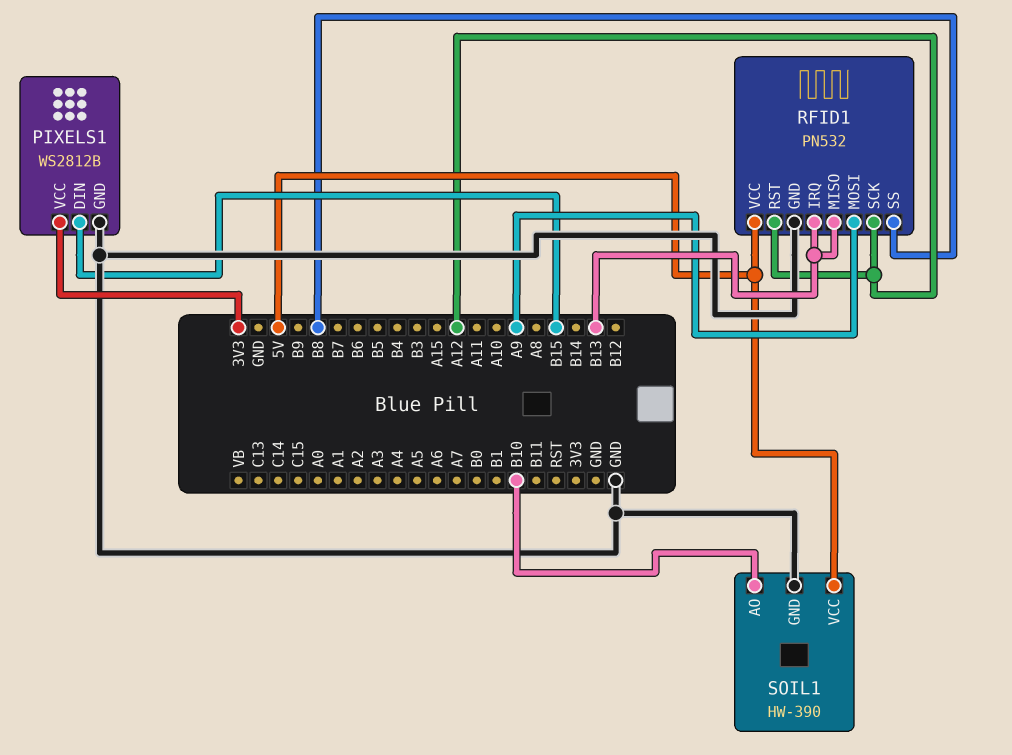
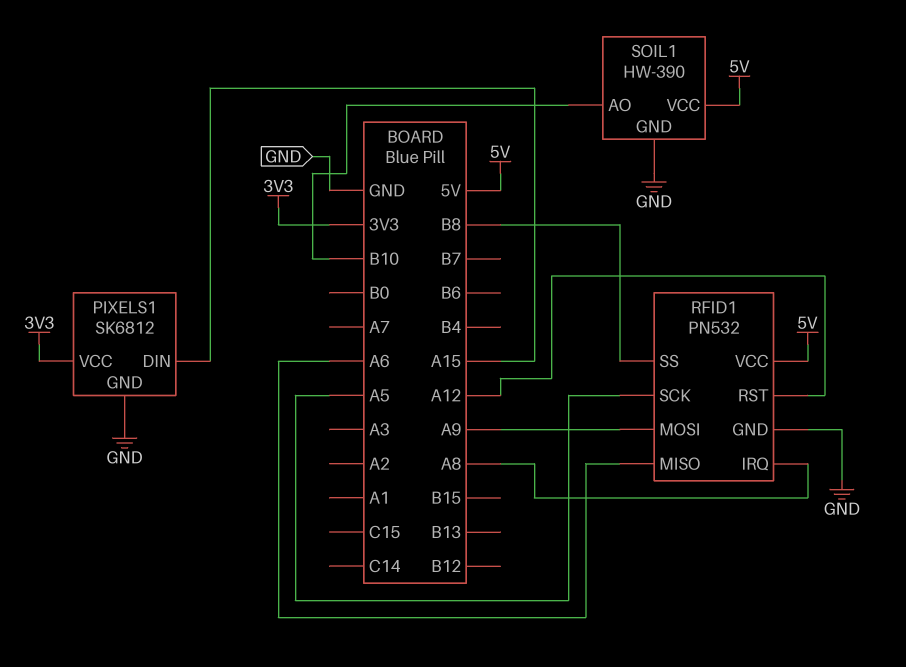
PIXELS1: WS2812B -> SK6812
PIXELS1 pin DIN: B15 -> A15
RFID1 pin IRQ: B13 -> A8
RFID1 pin MISO: B13 -> A6
RFID1 pin SCK: A12 -> A5

